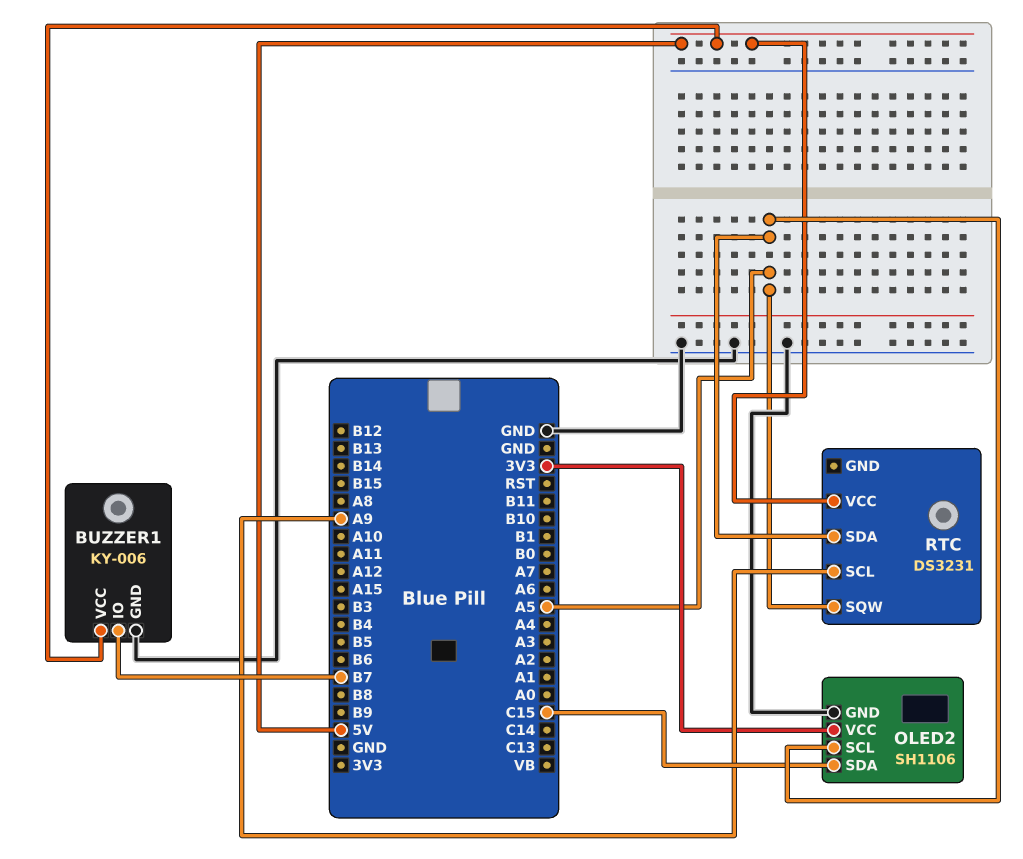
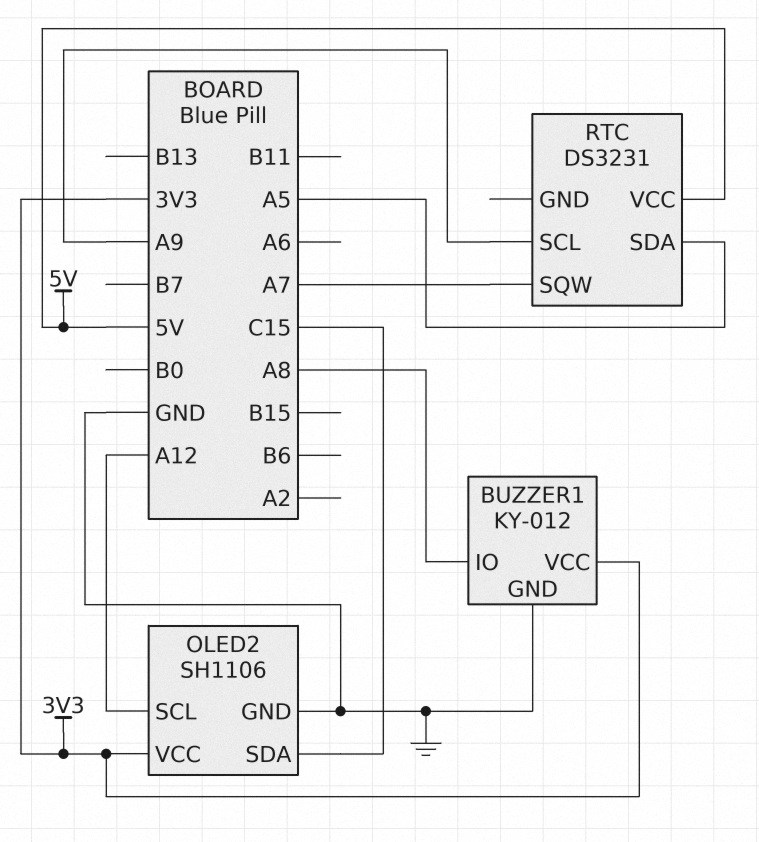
BUZZER1: KY-006 -> KY-012
BUZZER1 pin IO: B7 -> A8
BUZZER1 pin VCC: 5V -> 3V3
OLED2 pin SCL: A5 -> A12
RTC pin SQW: A5 -> A7

